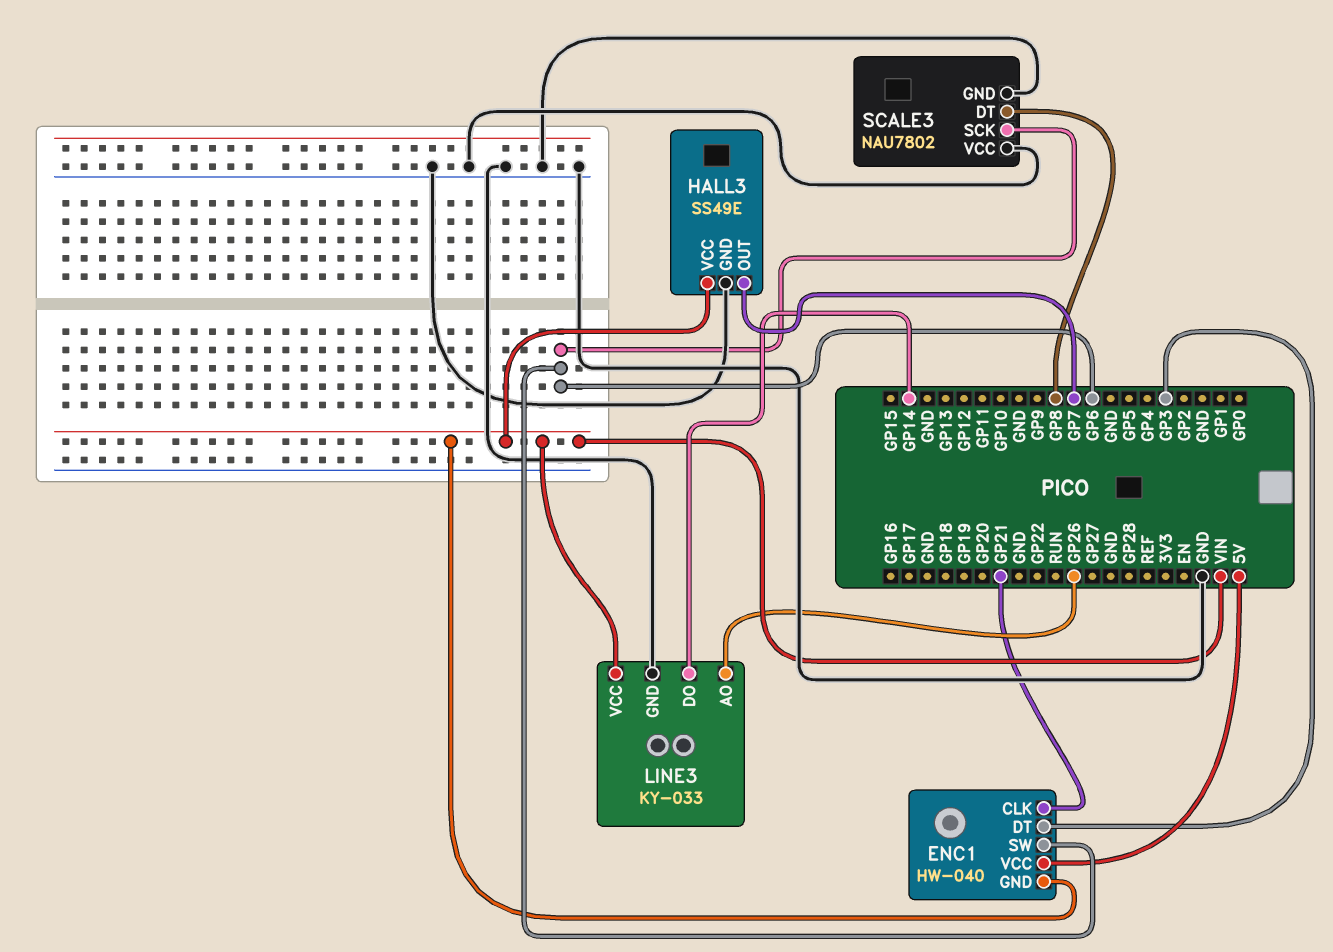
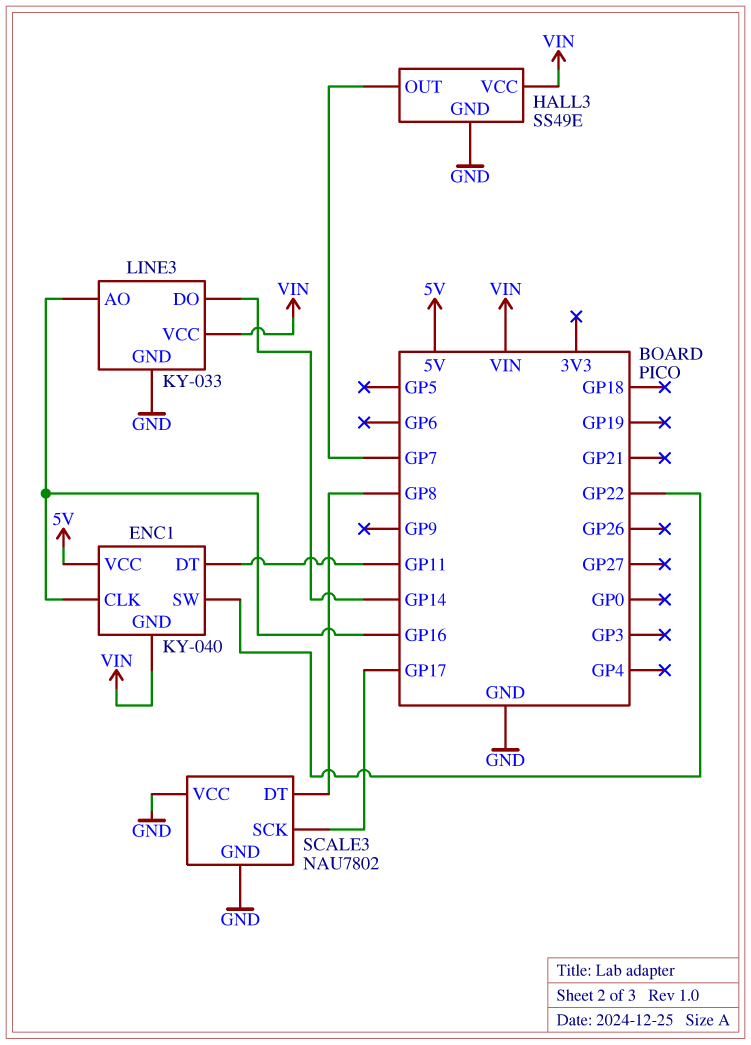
ENC1: HW-040 -> KY-040
ENC1 pin CLK: GP21 -> GP16
ENC1 pin DT: GP3 -> GP11
ENC1 pin SW: GP6 -> GP22
LINE3 pin AO: GP26 -> GP16
SCALE3 pin SCK: GP6 -> GP17

